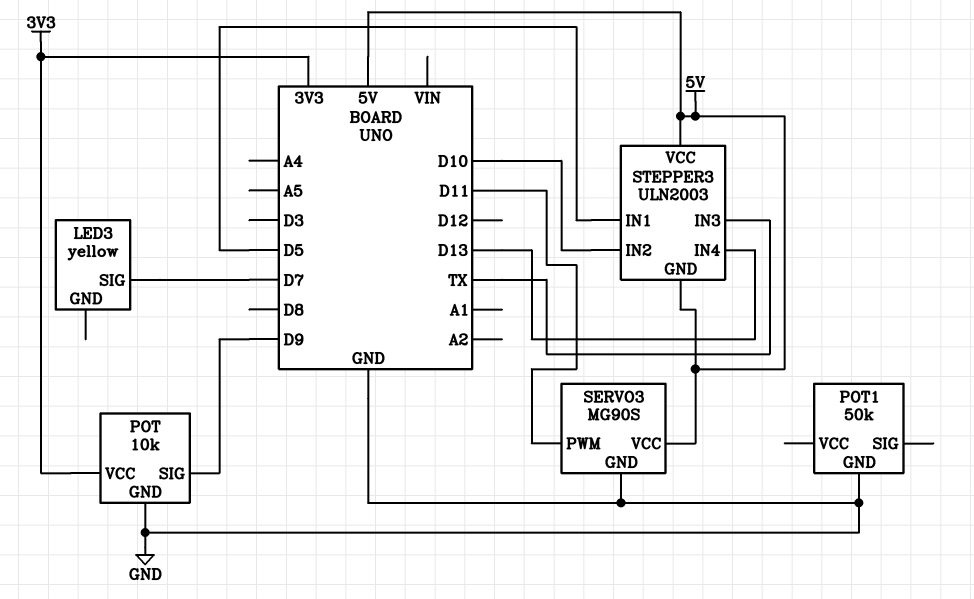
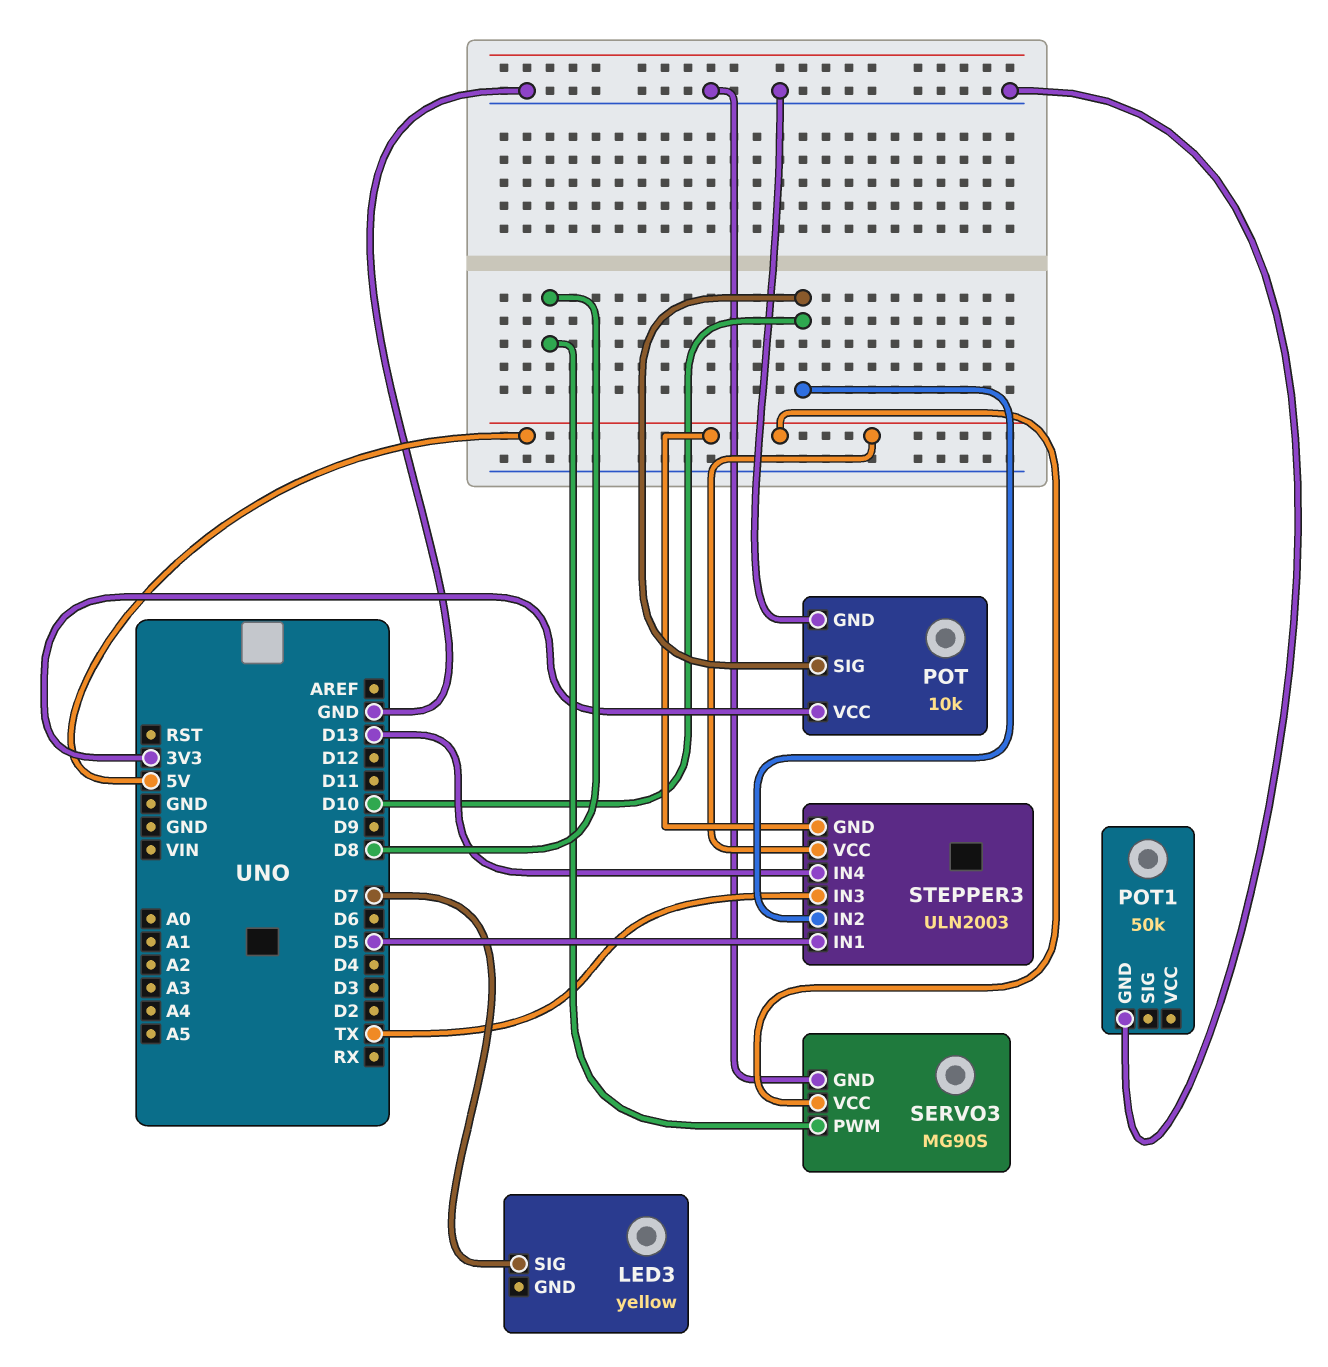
POT pin SIG: D9 -> D10
SERVO3 pin PWM: D11 -> D8

